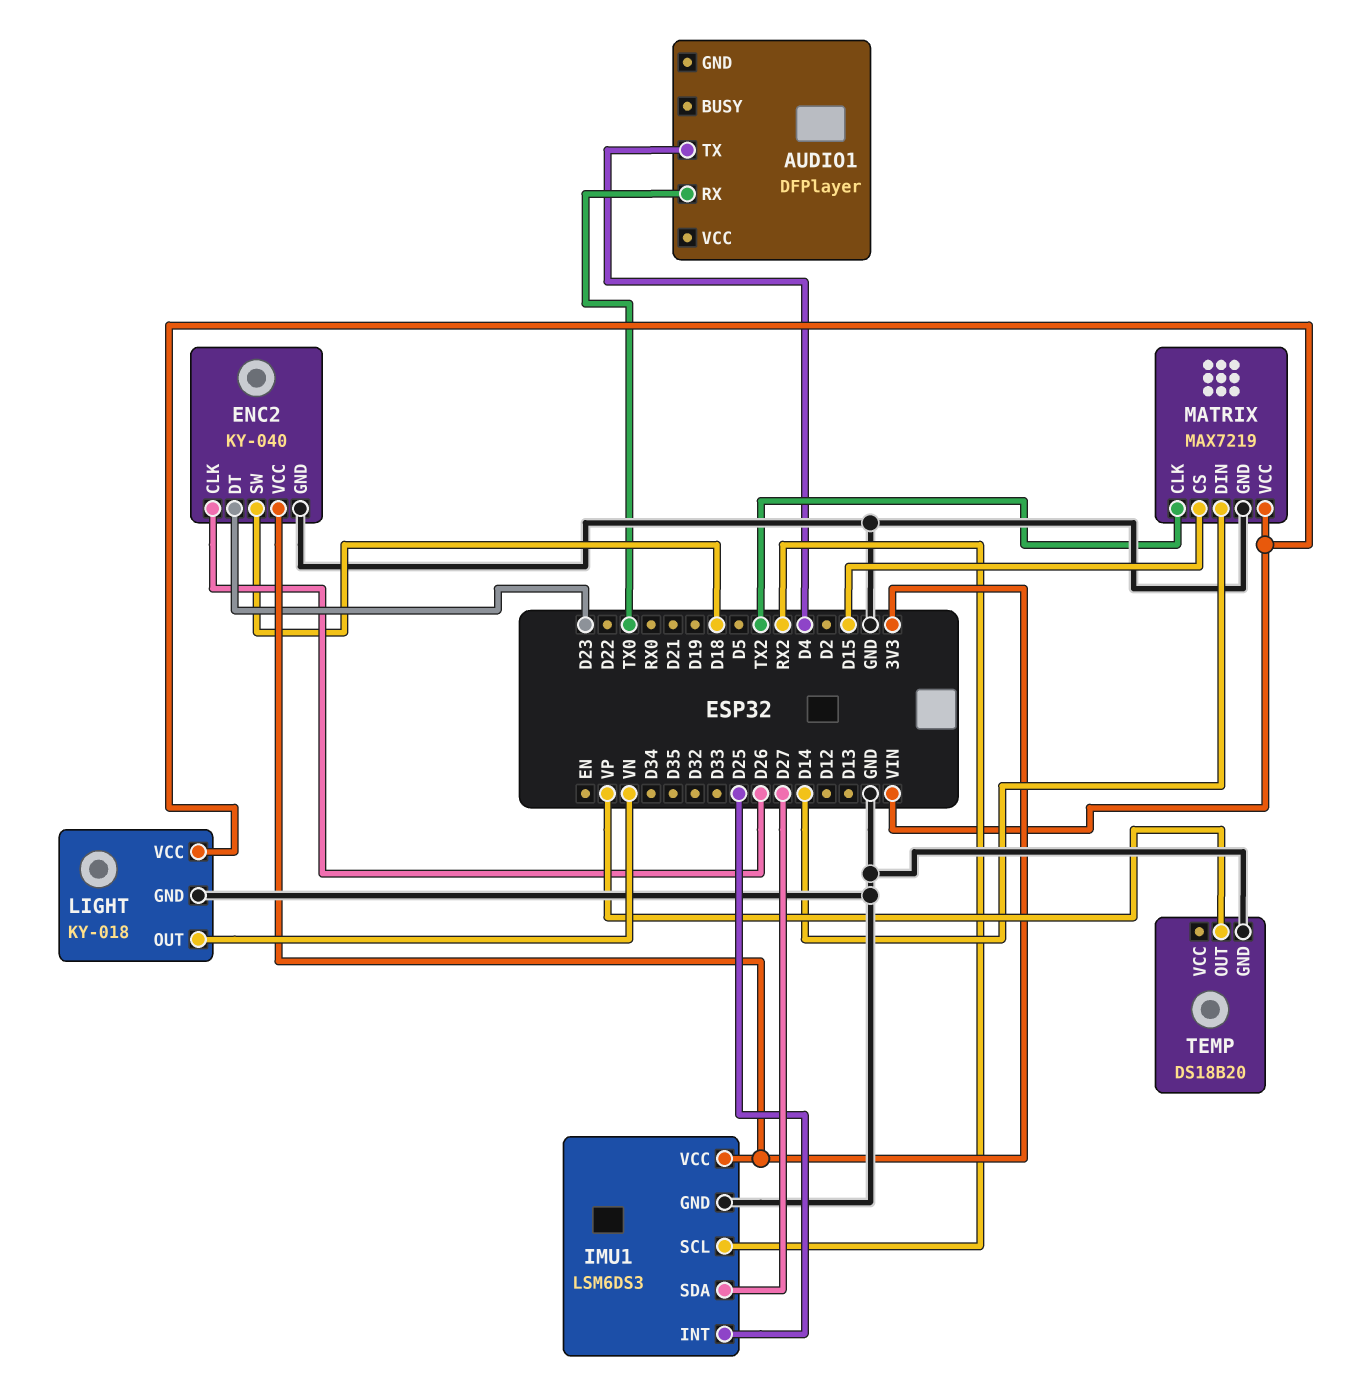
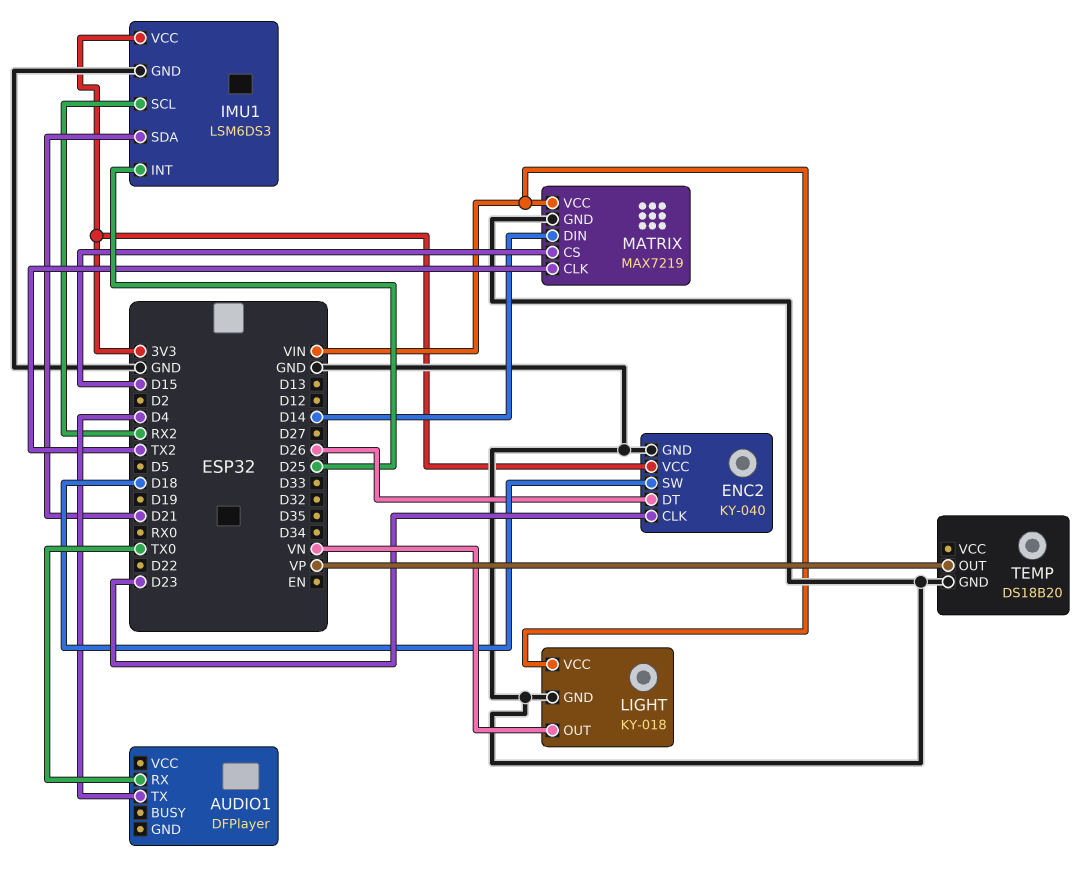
ENC2 pin CLK: D26 -> D23
ENC2 pin DT: D23 -> D26
IMU1 pin SDA: D27 -> D21

